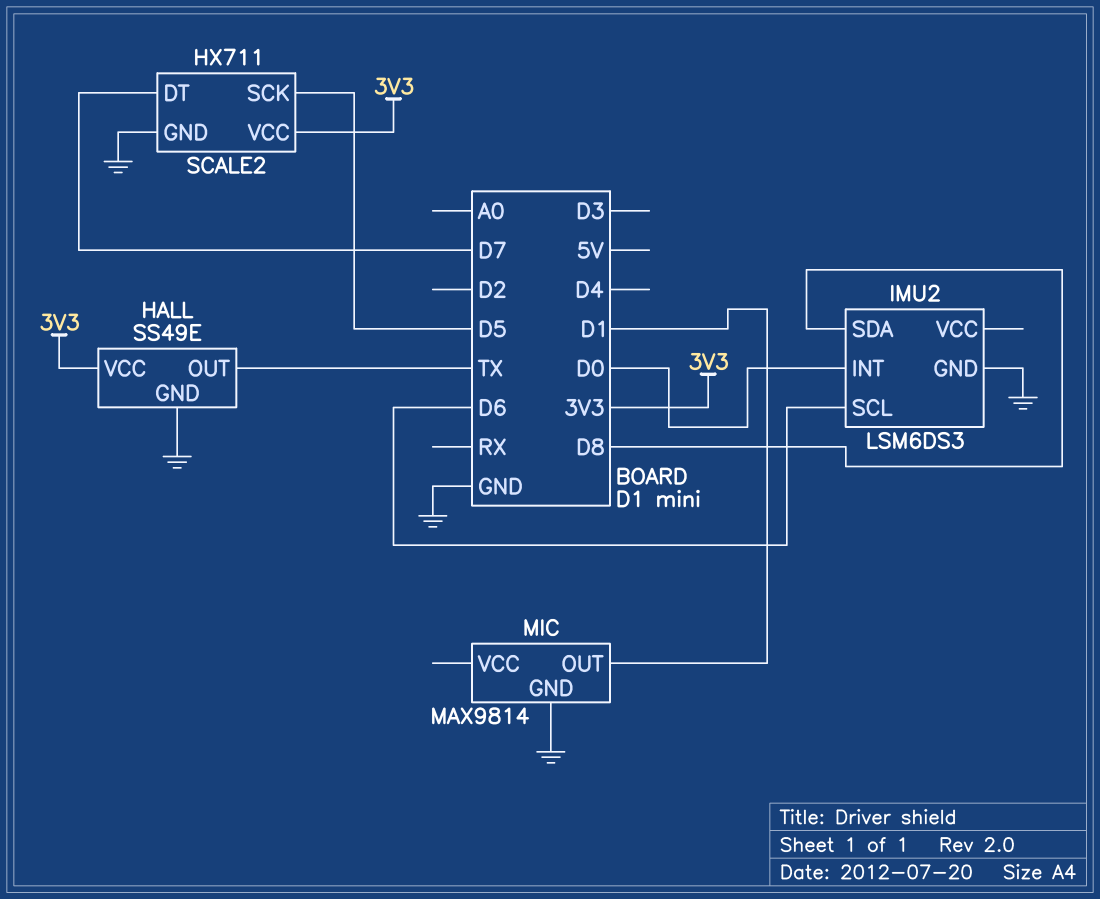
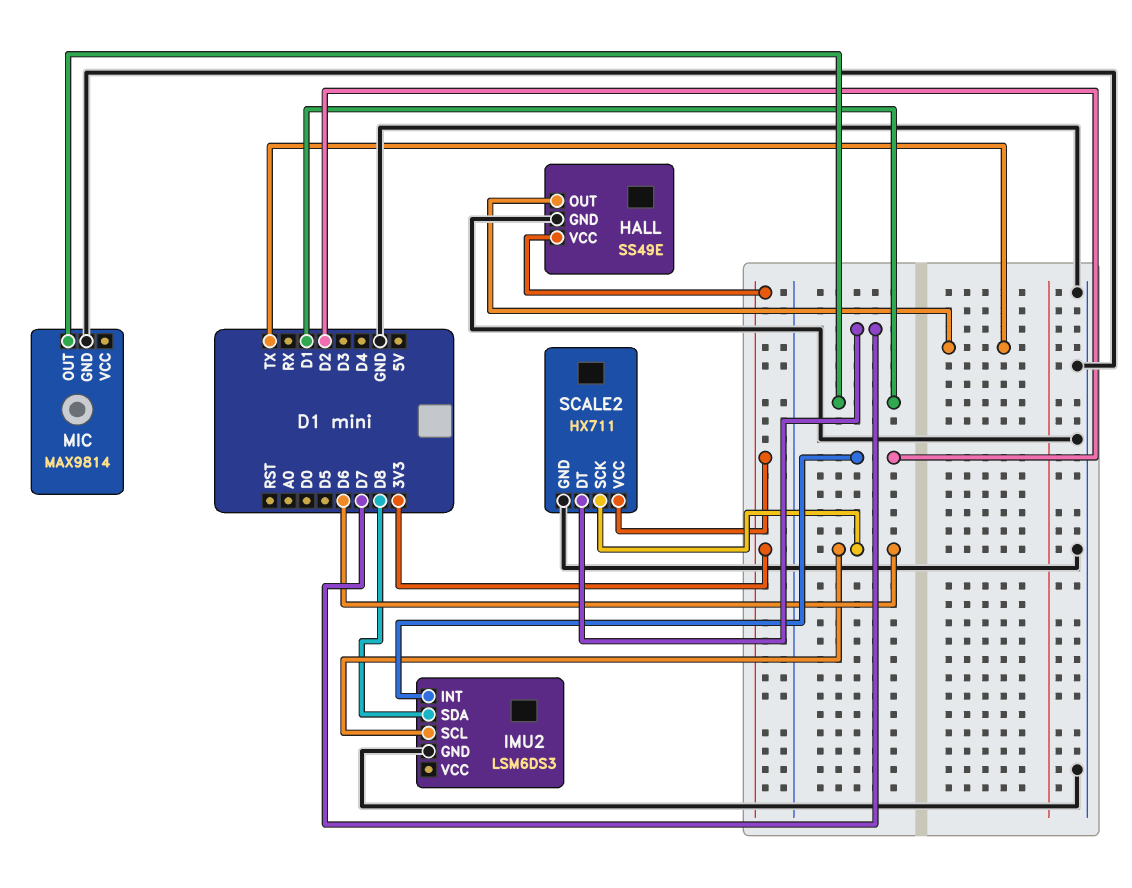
IMU2 pin INT: D0 -> D2
SCALE2 pin SCK: D5 -> D6

